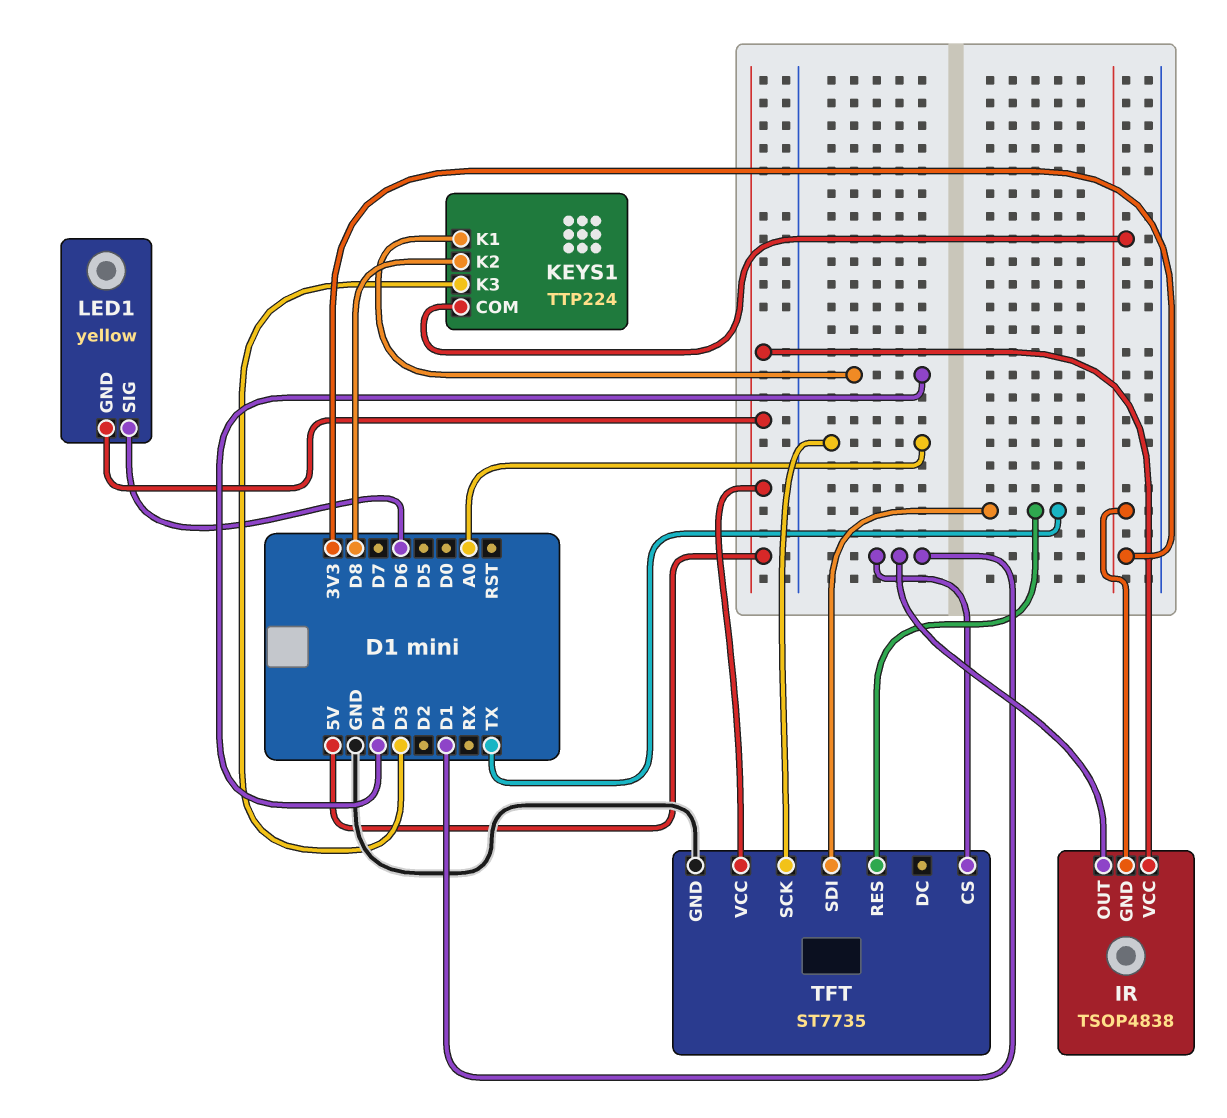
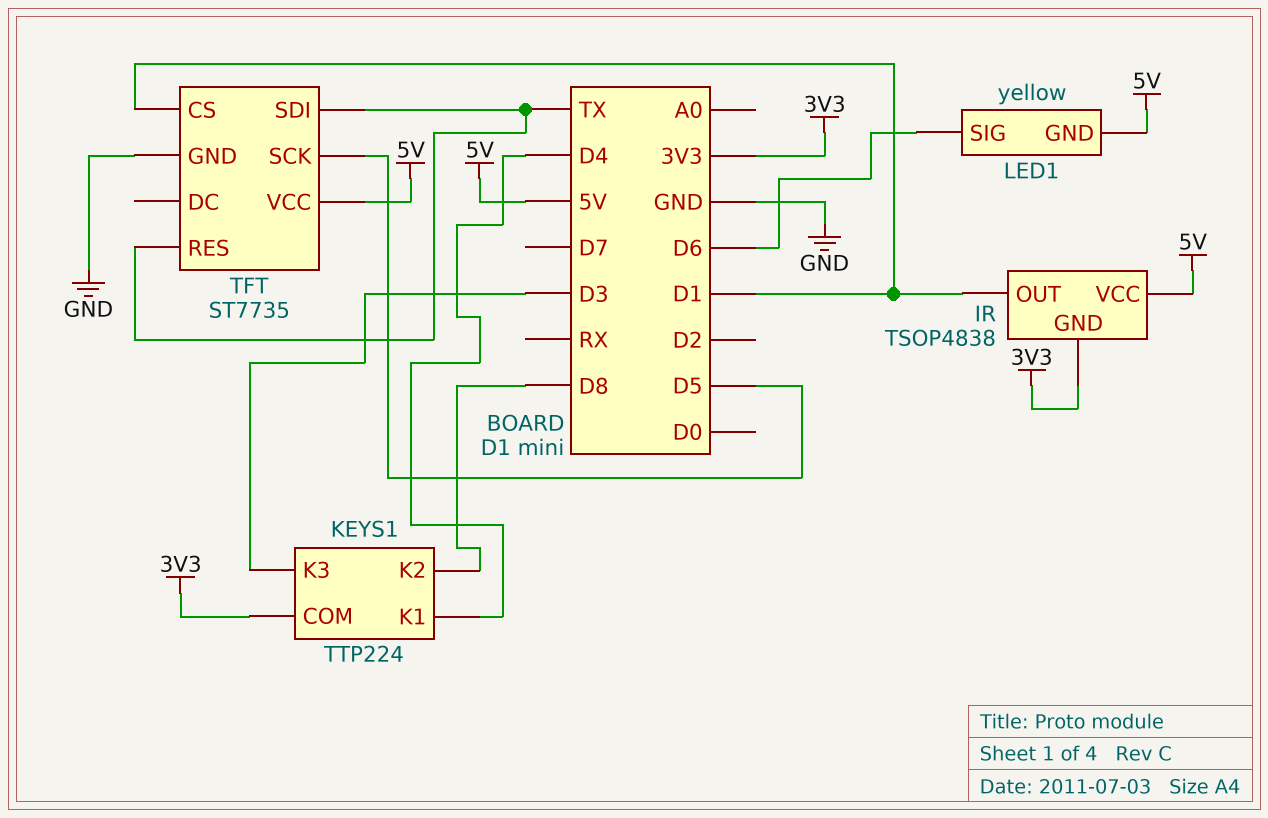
TFT pin SCK: A0 -> D5

